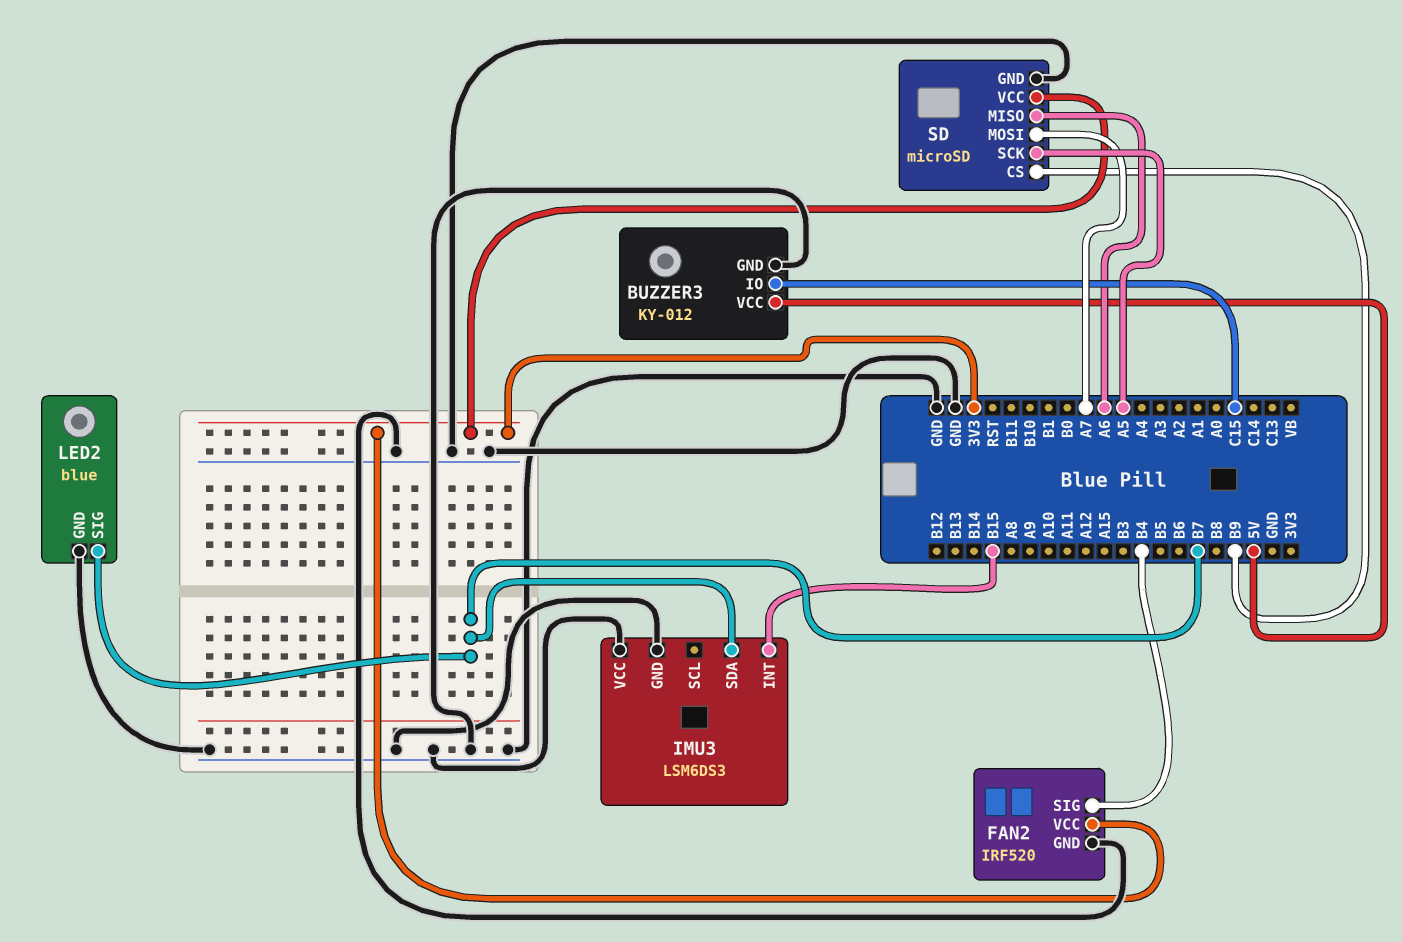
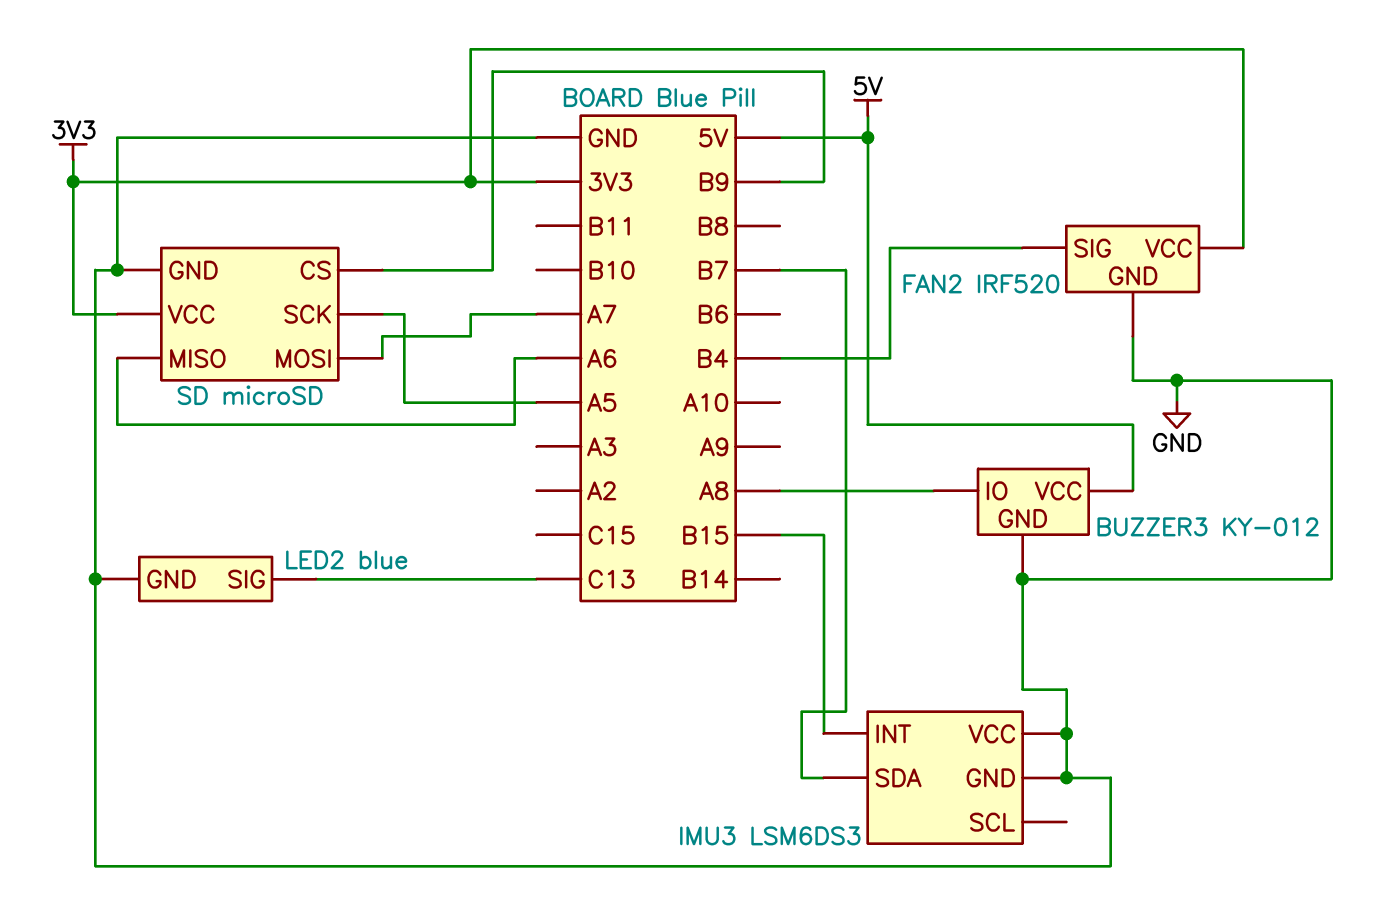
BUZZER3 pin IO: C15 -> A8
LED2 pin SIG: B7 -> C13

